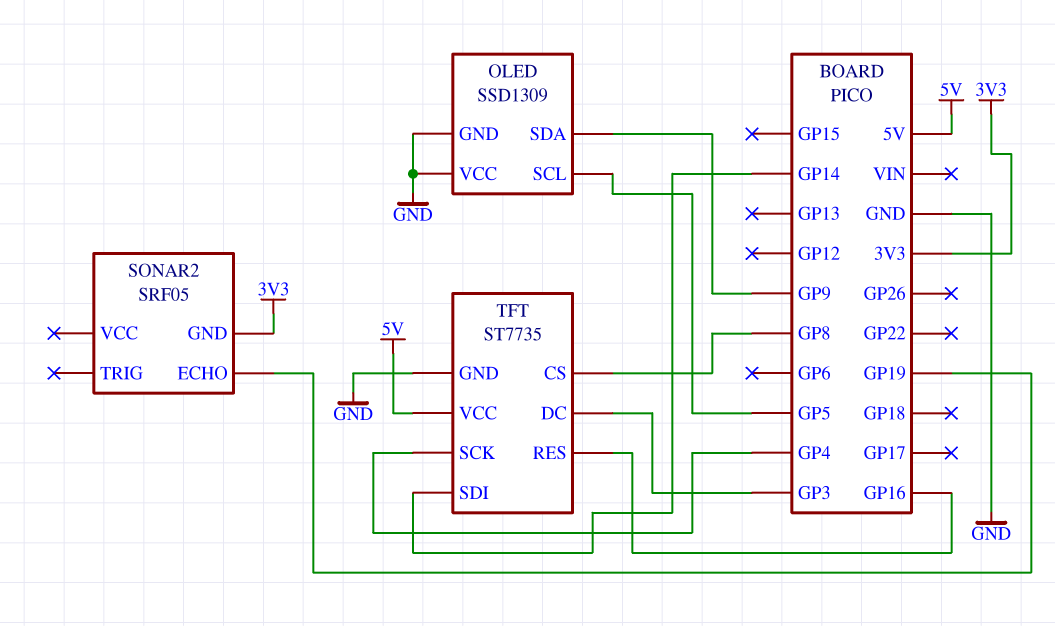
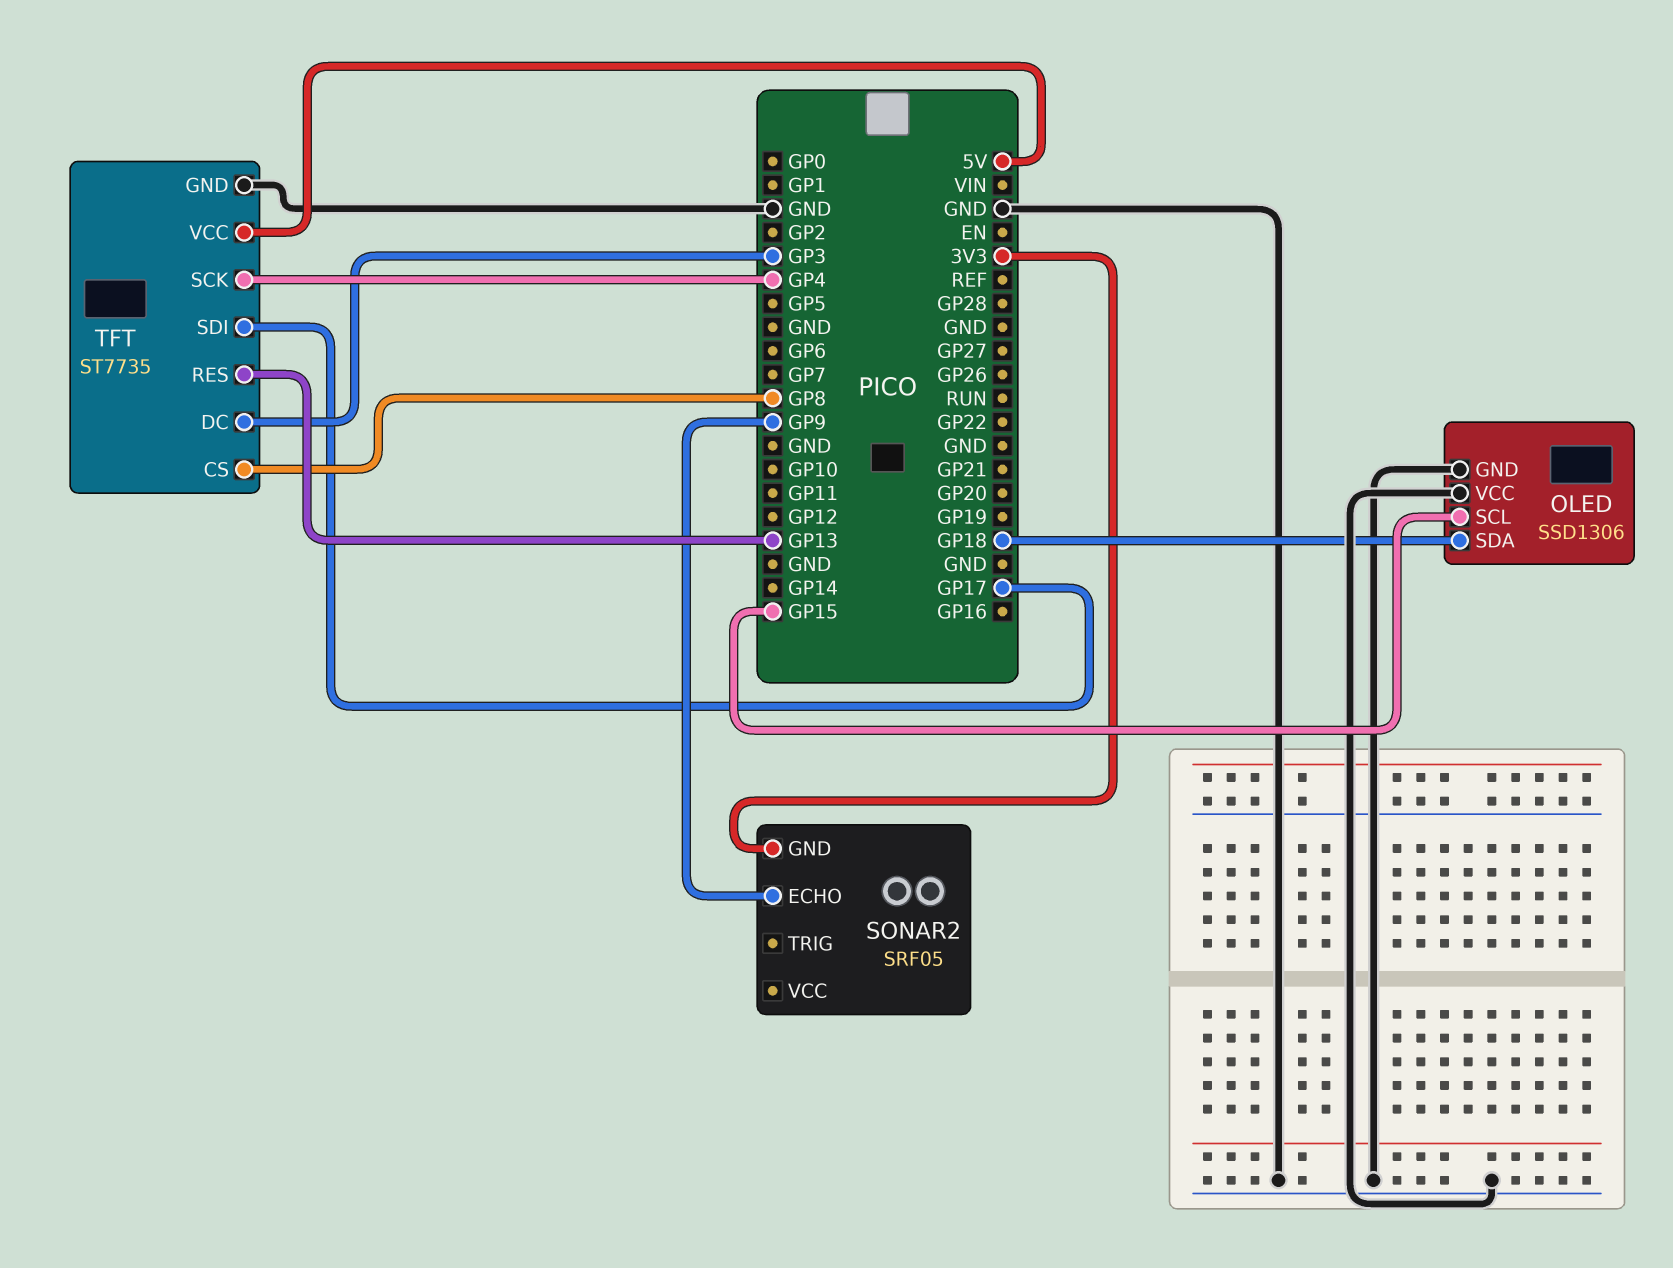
OLED: SSD1309 -> SSD1306
OLED pin SCL: GP5 -> GP15
OLED pin SDA: GP9 -> GP18
SONAR2 pin ECHO: GP19 -> GP9
TFT pin RES: GP16 -> GP13
TFT pin SDI: GP14 -> GP17

